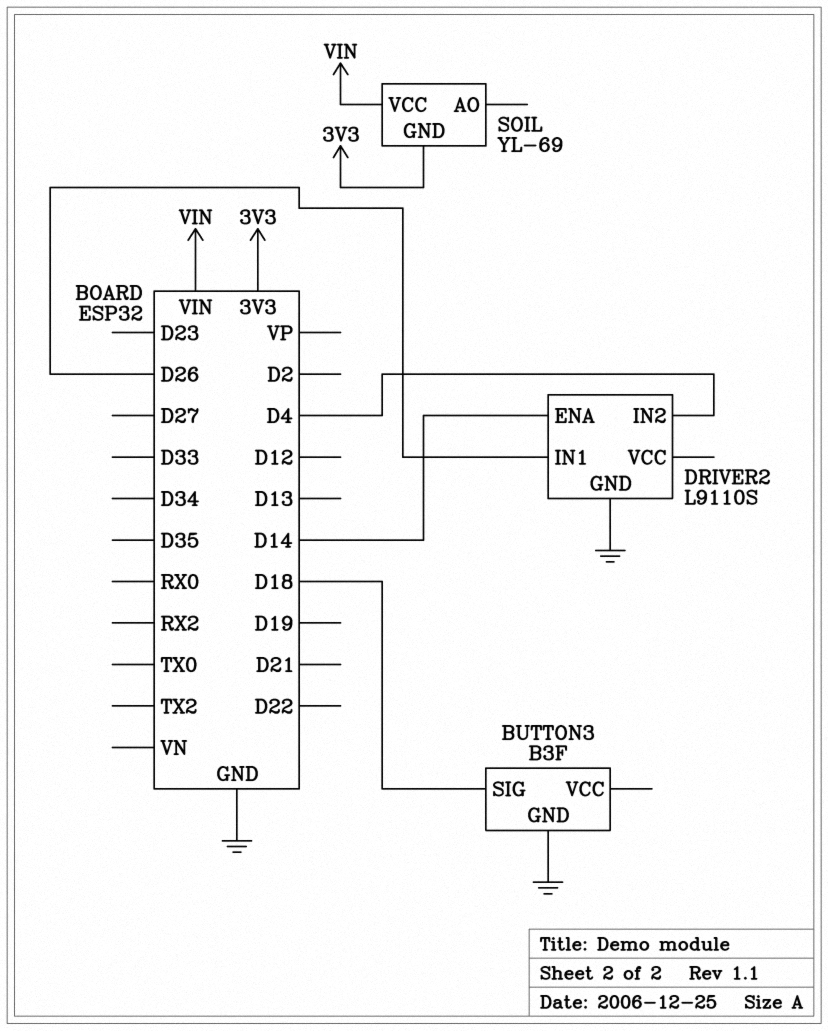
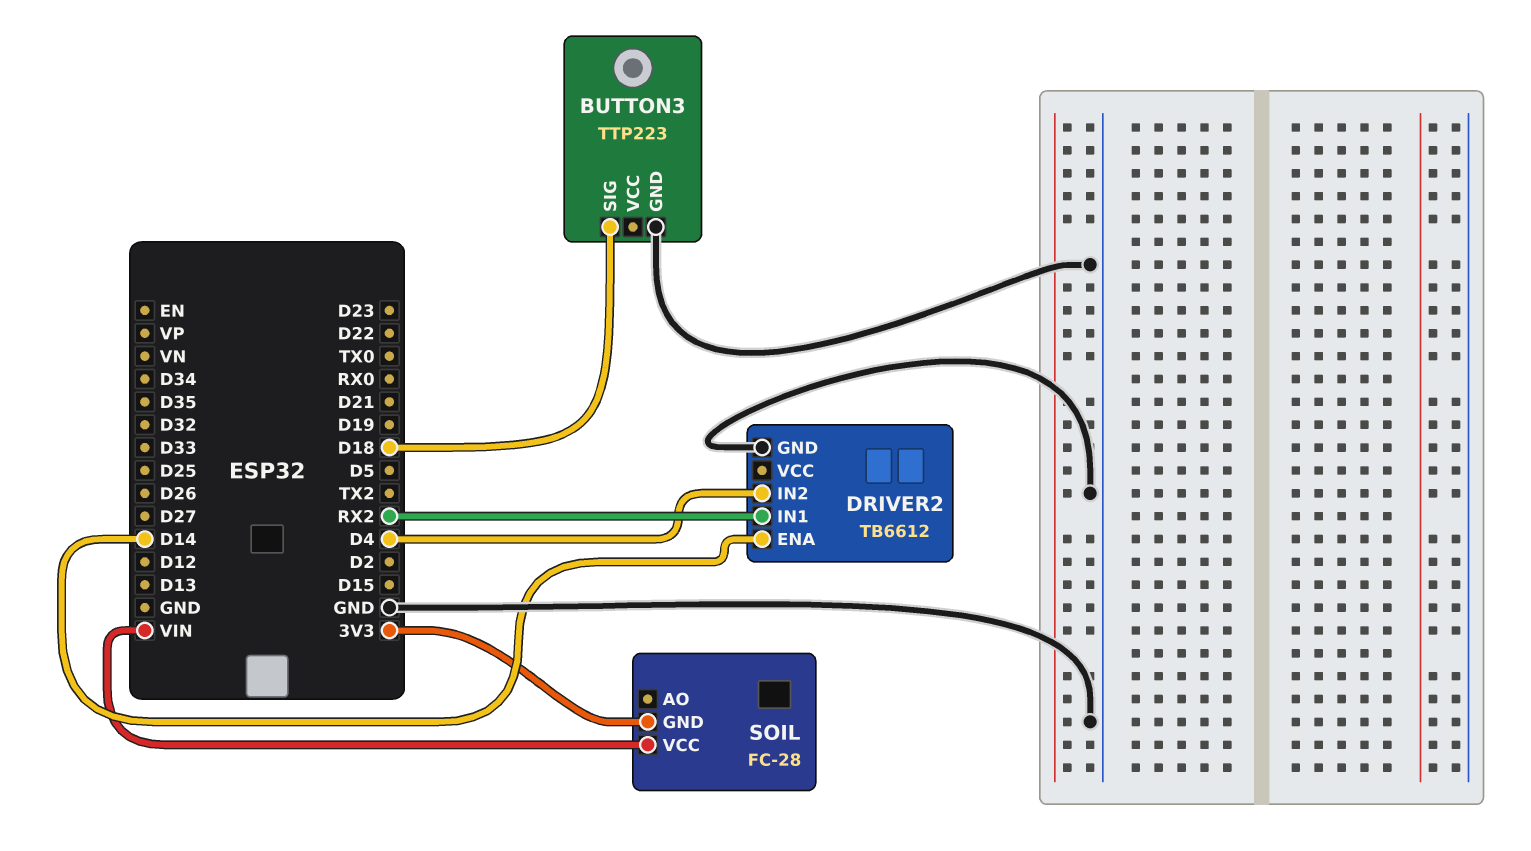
BUTTON3: B3F -> TTP223
DRIVER2: L9110S -> TB6612
DRIVER2 pin IN1: D26 -> RX2
SOIL: YL-69 -> FC-28

